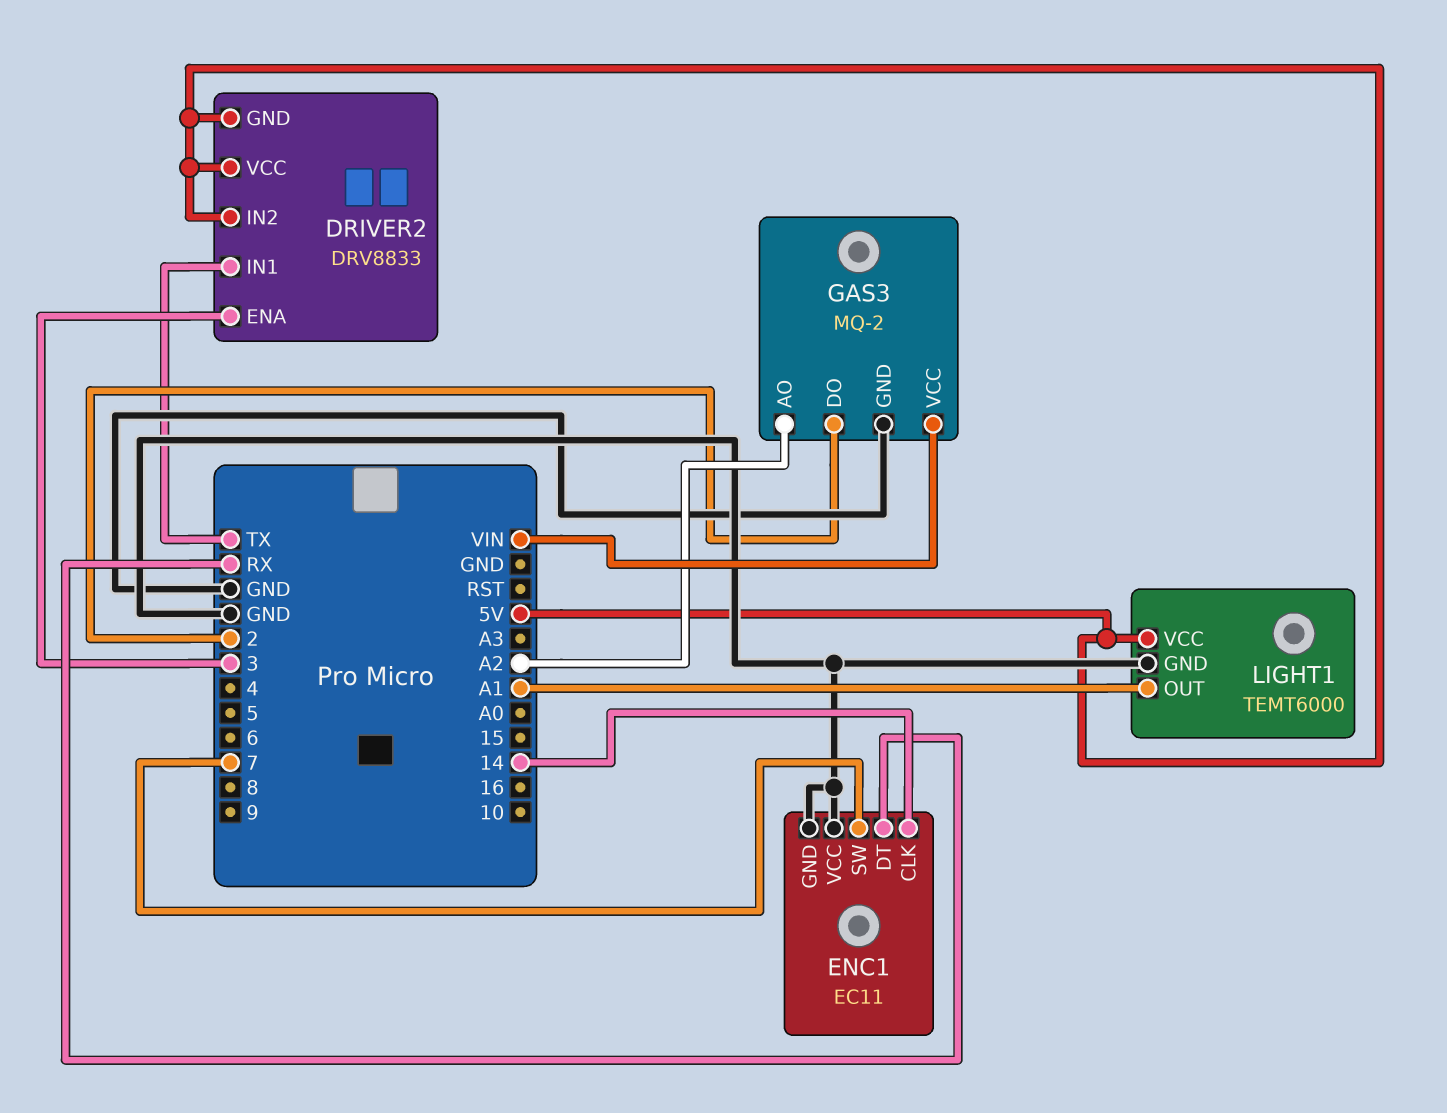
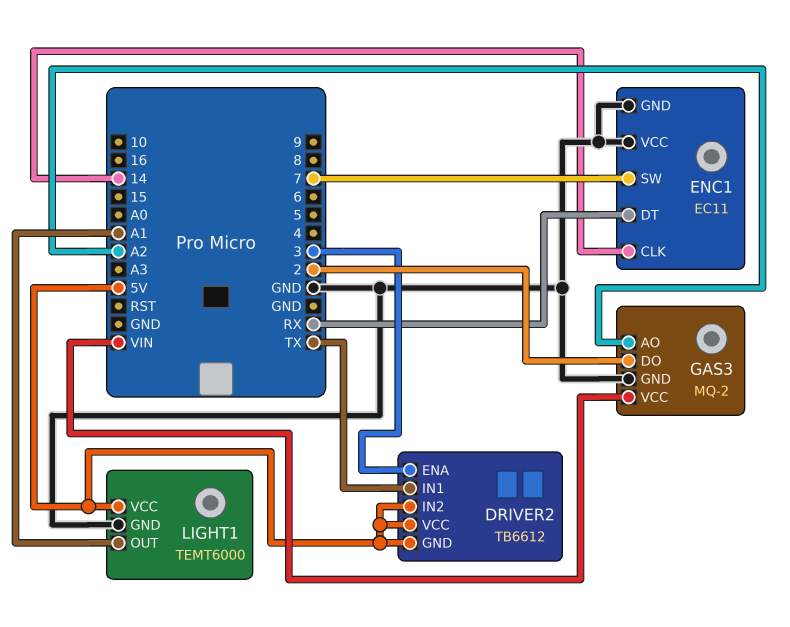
DRIVER2: DRV8833 -> TB6612

